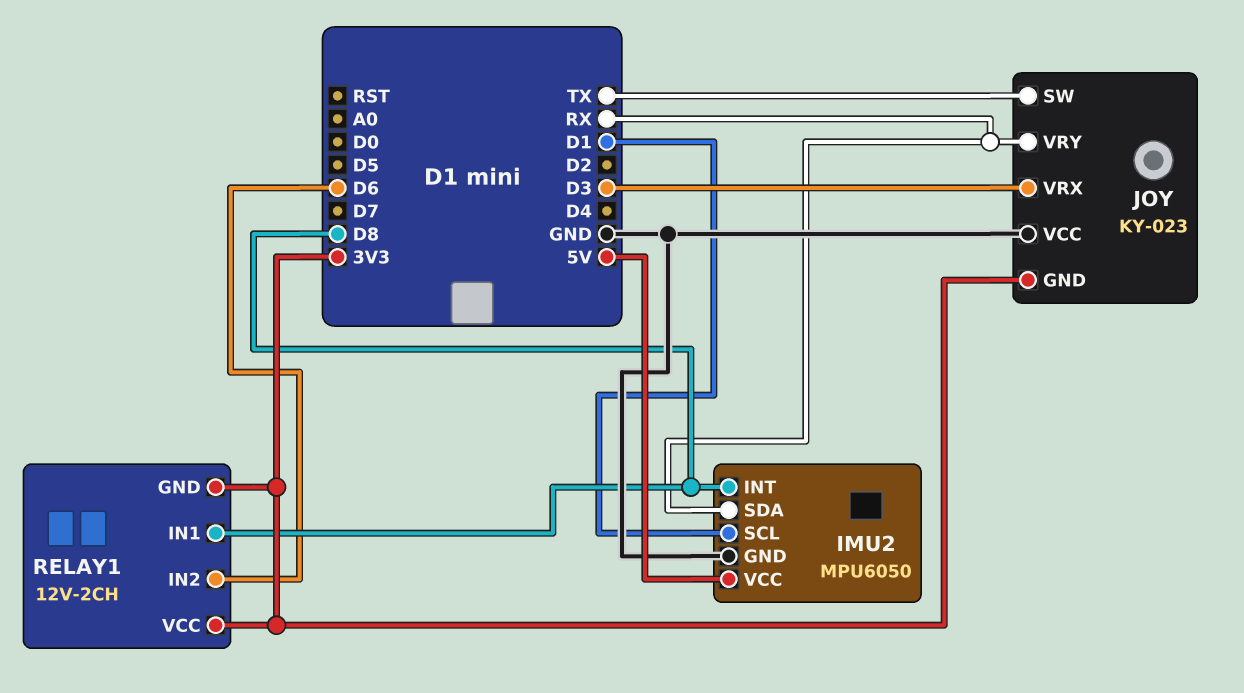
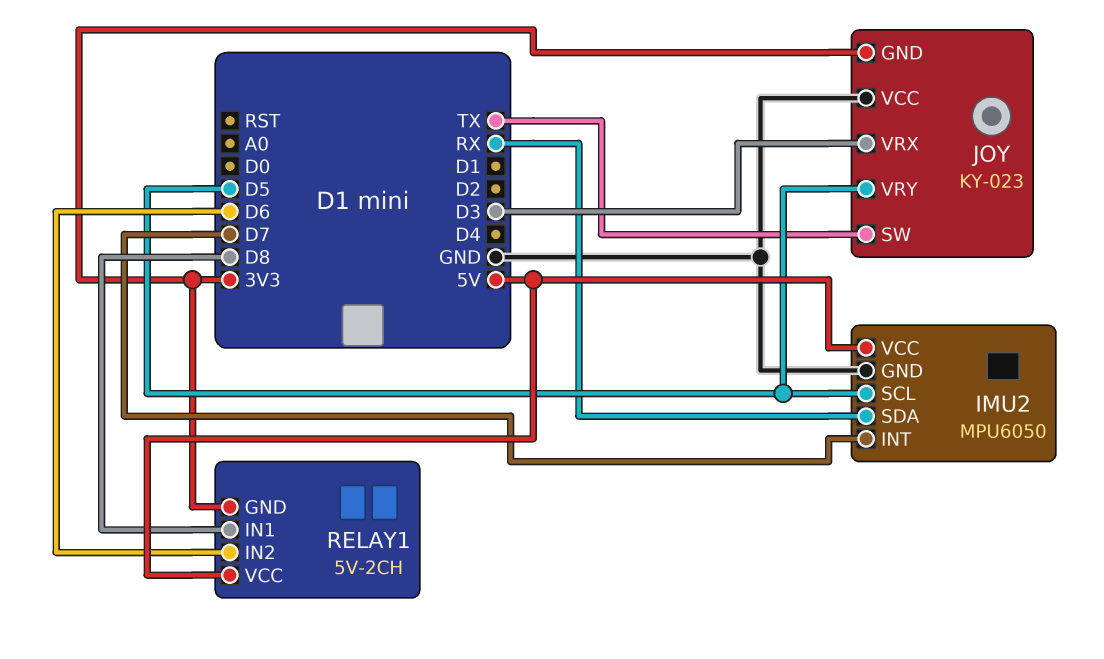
IMU2 pin INT: D8 -> D7
IMU2 pin SCL: D1 -> D5
JOY pin VRY: RX -> D5
RELAY1: 12V-2CH -> 5V-2CH
RELAY1 pin VCC: 3V3 -> 5V

